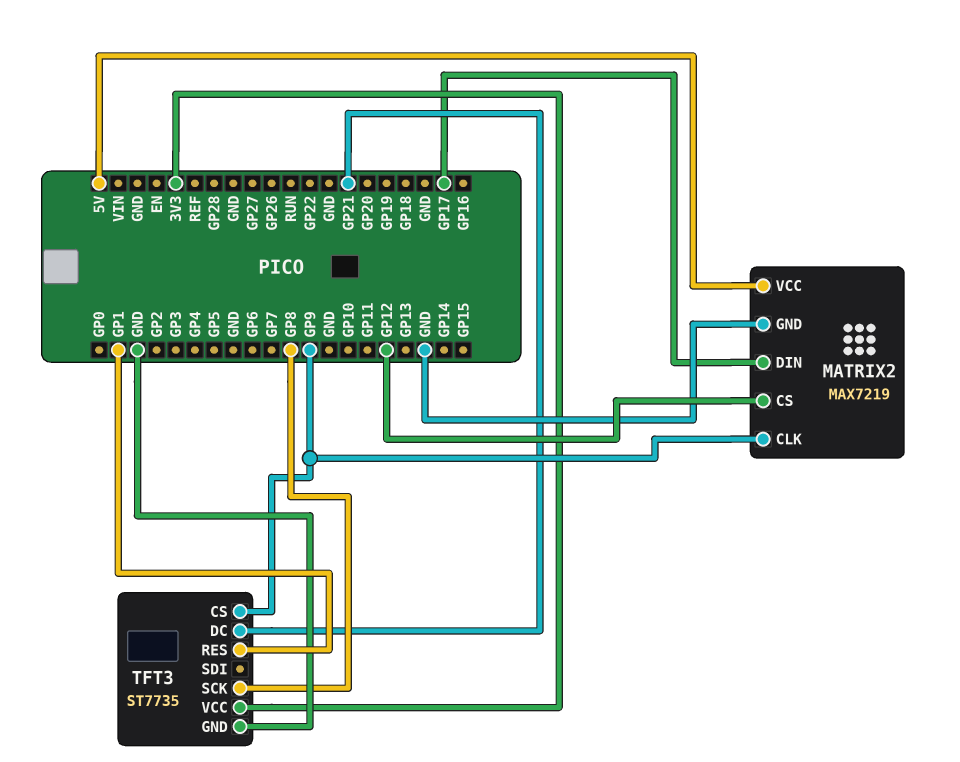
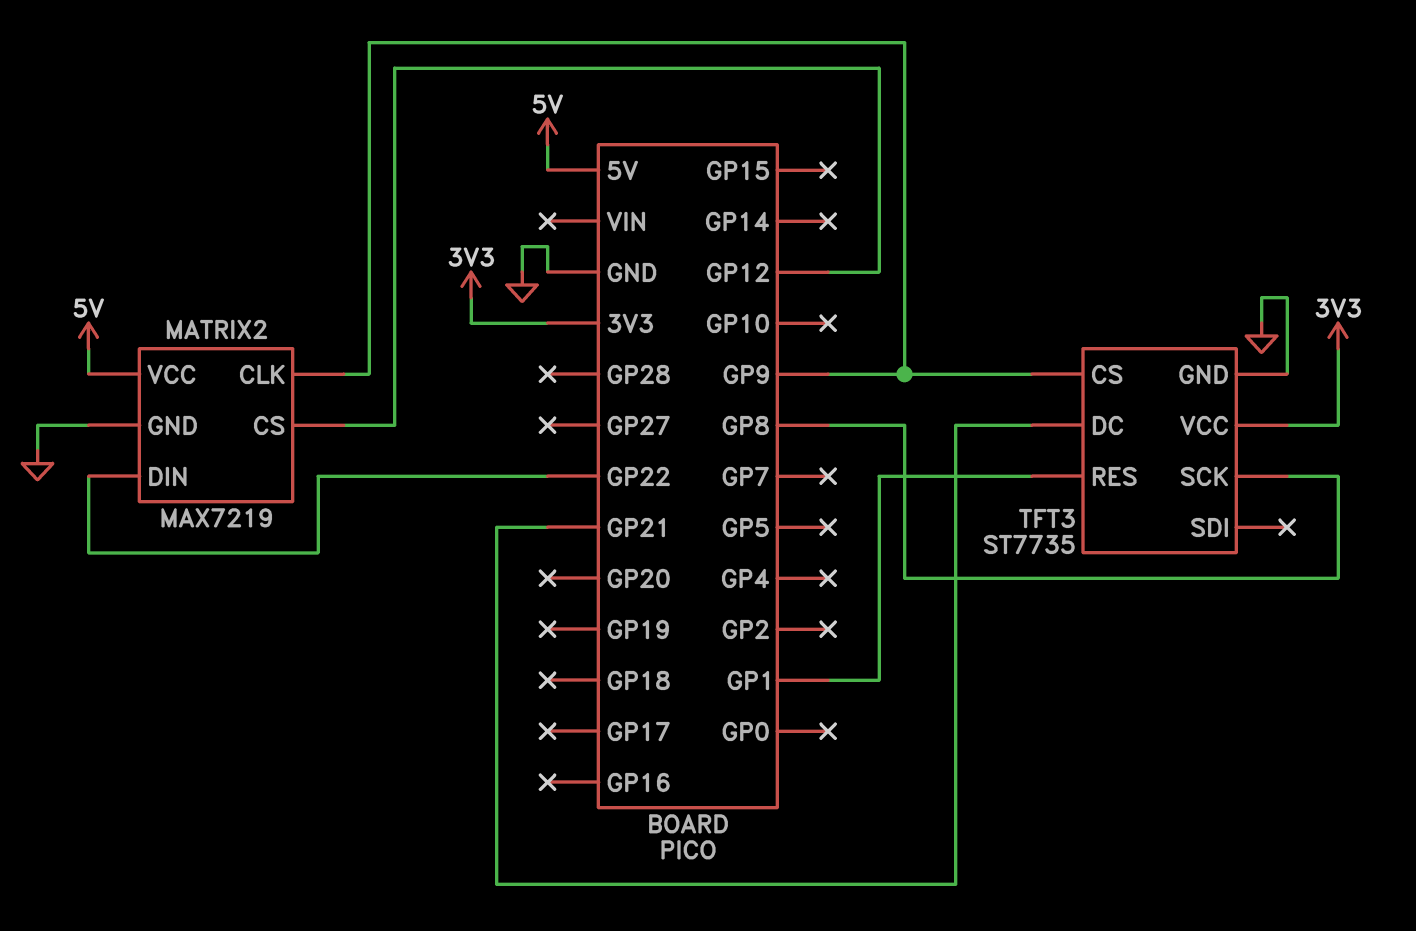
MATRIX2 pin DIN: GP17 -> GP22

